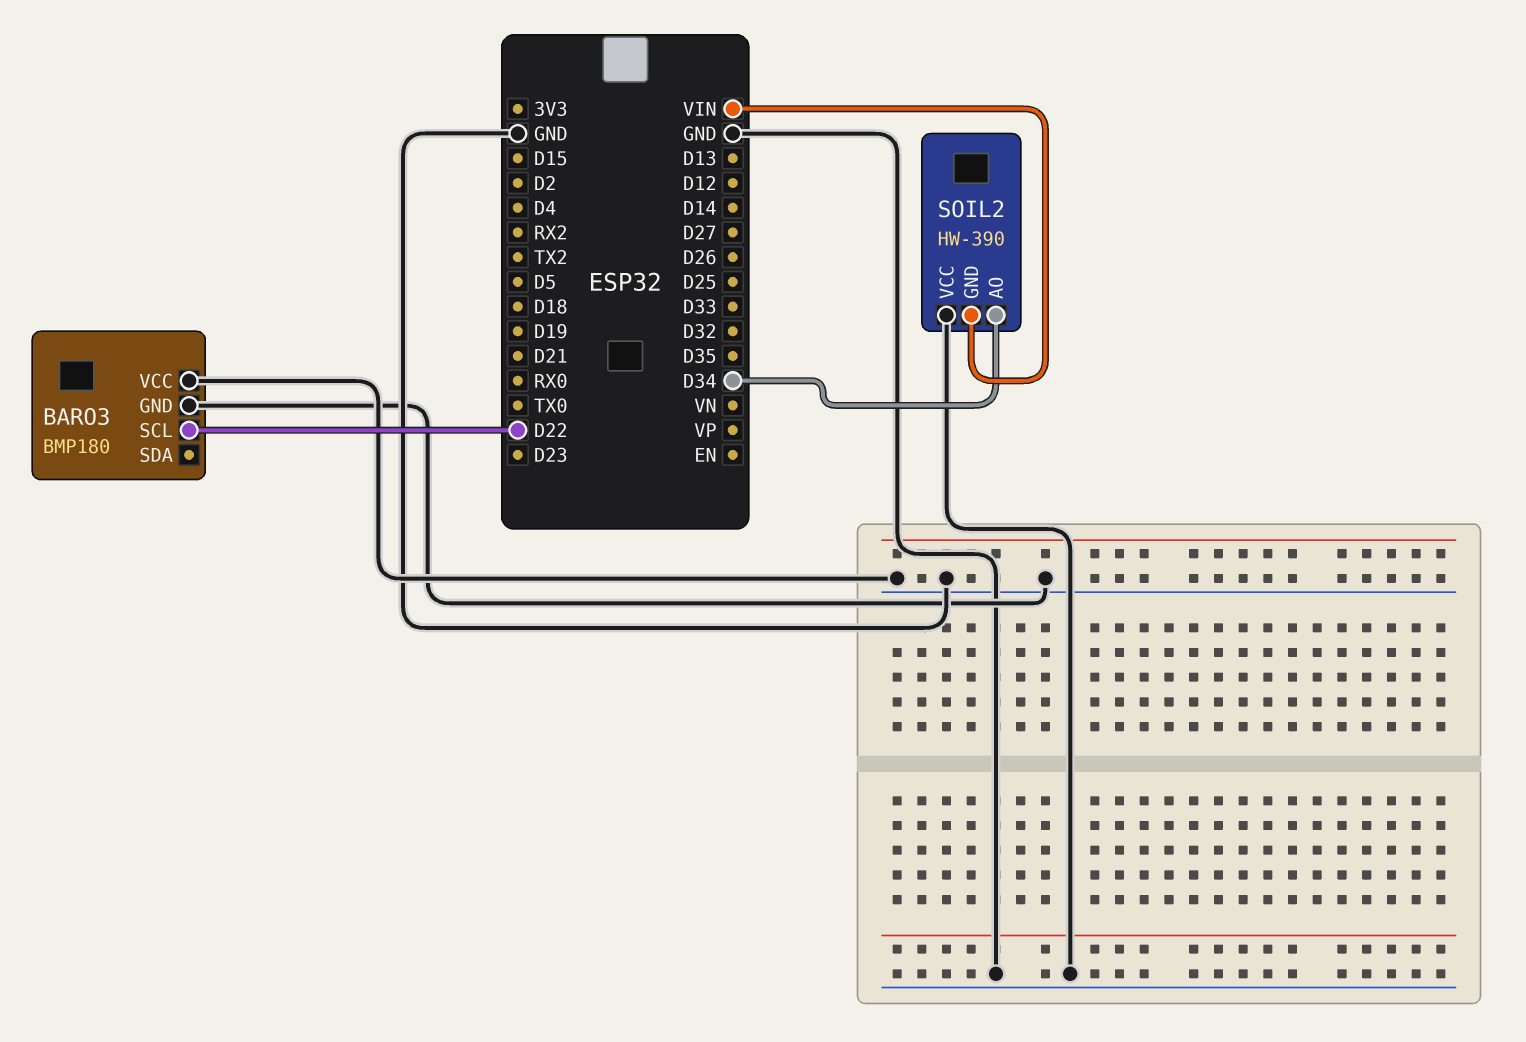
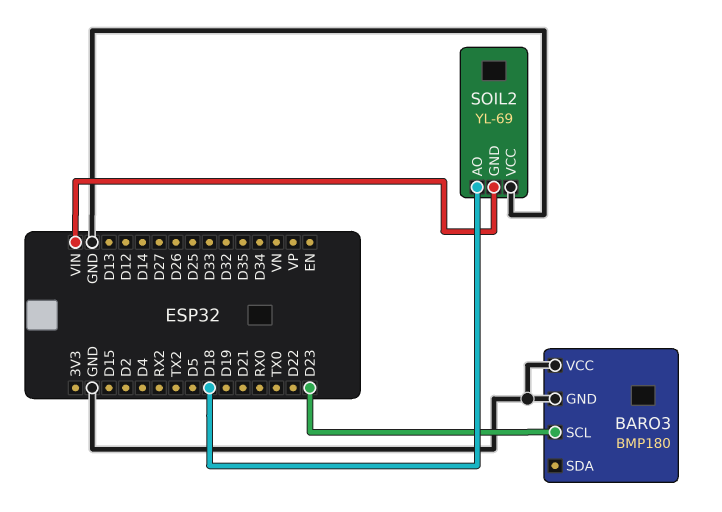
BARO3 pin SCL: D22 -> D23
SOIL2: HW-390 -> YL-69
SOIL2 pin AO: D34 -> D18

